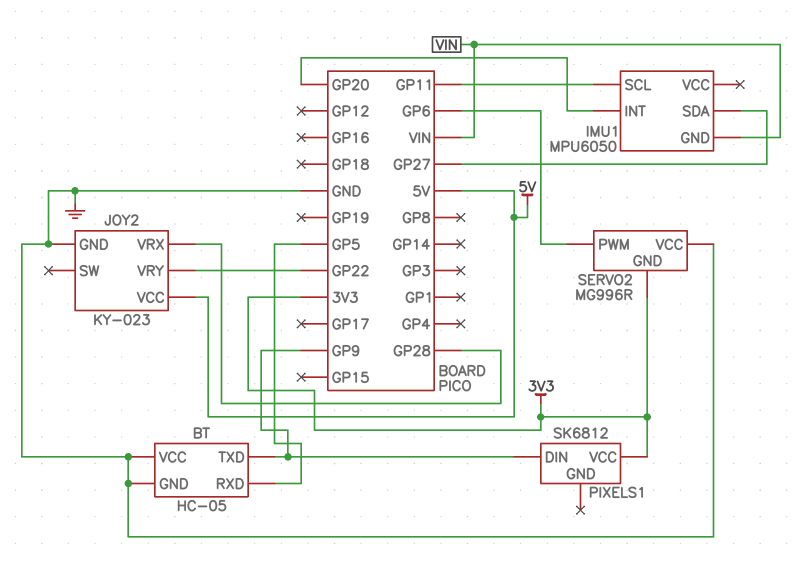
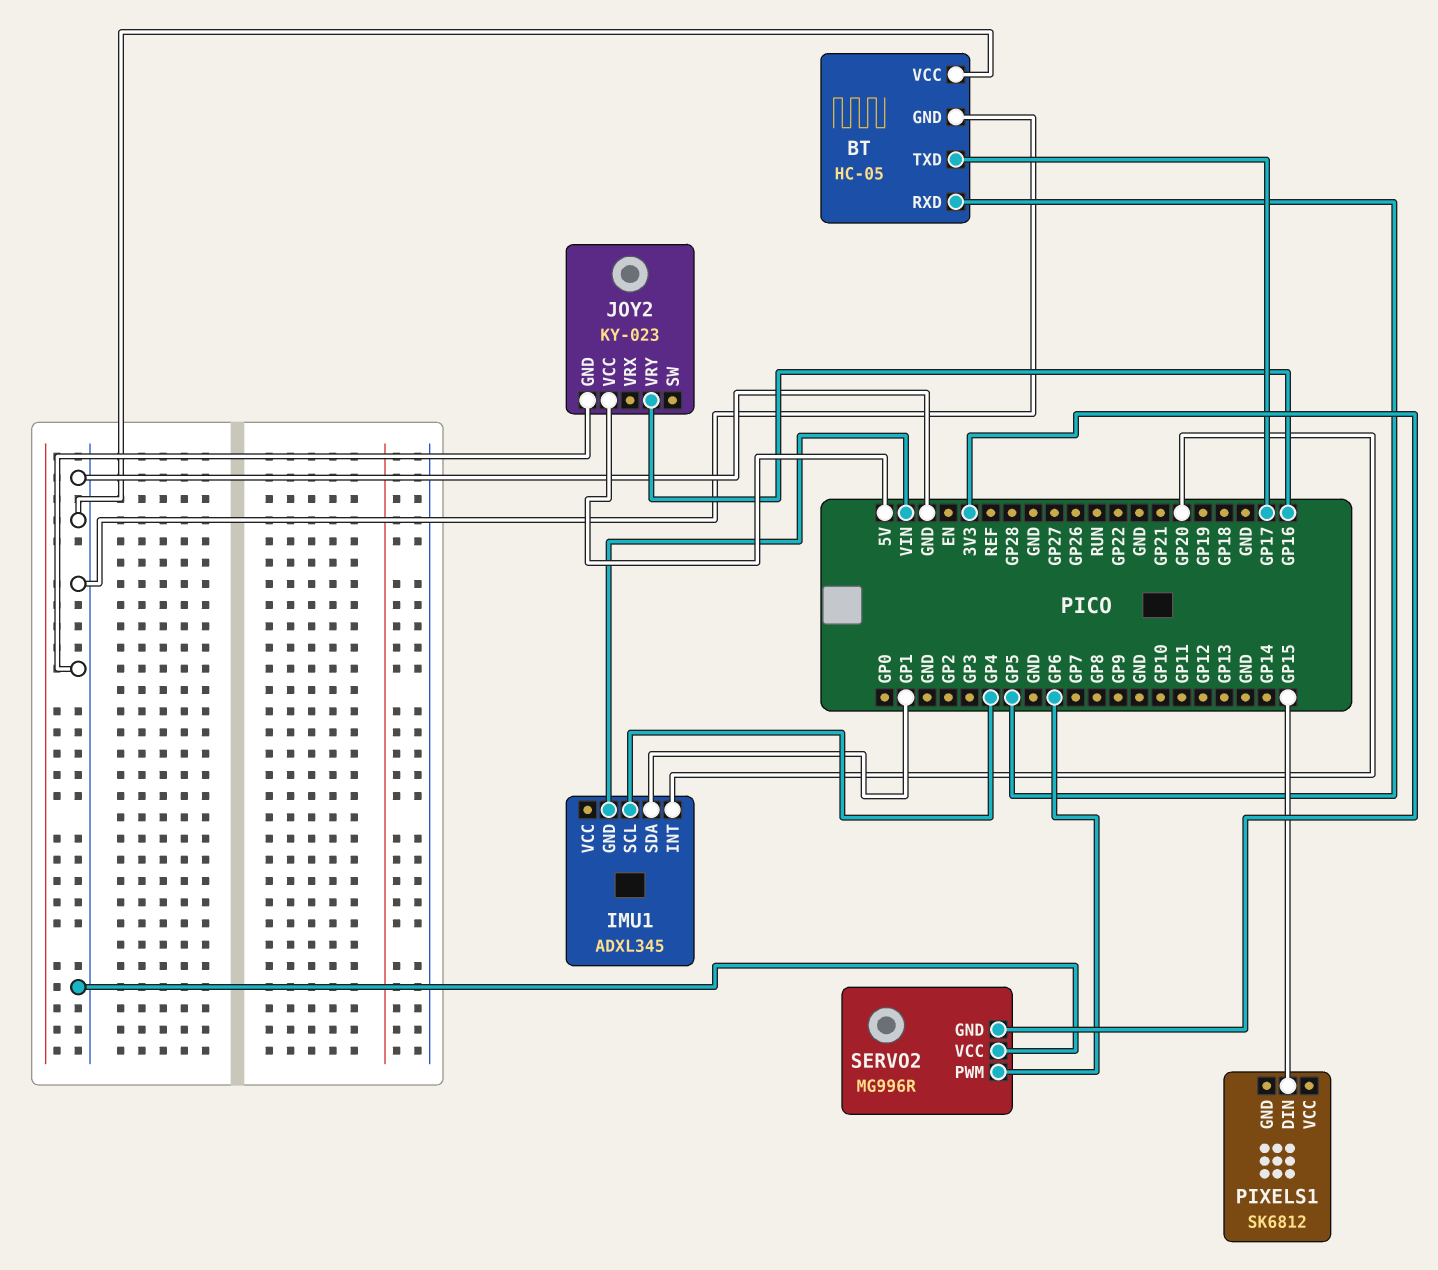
BT pin TXD: GP9 -> GP17
IMU1: MPU6050 -> ADXL345
IMU1 pin SCL: GP11 -> GP4
IMU1 pin SDA: GP27 -> GP1
JOY2 pin VRX: GP28 -> none
JOY2 pin VRY: GP22 -> GP16
PIXELS1 pin DIN: GP9 -> GP15
PIXELS1 pin VCC: 3V3 -> none

